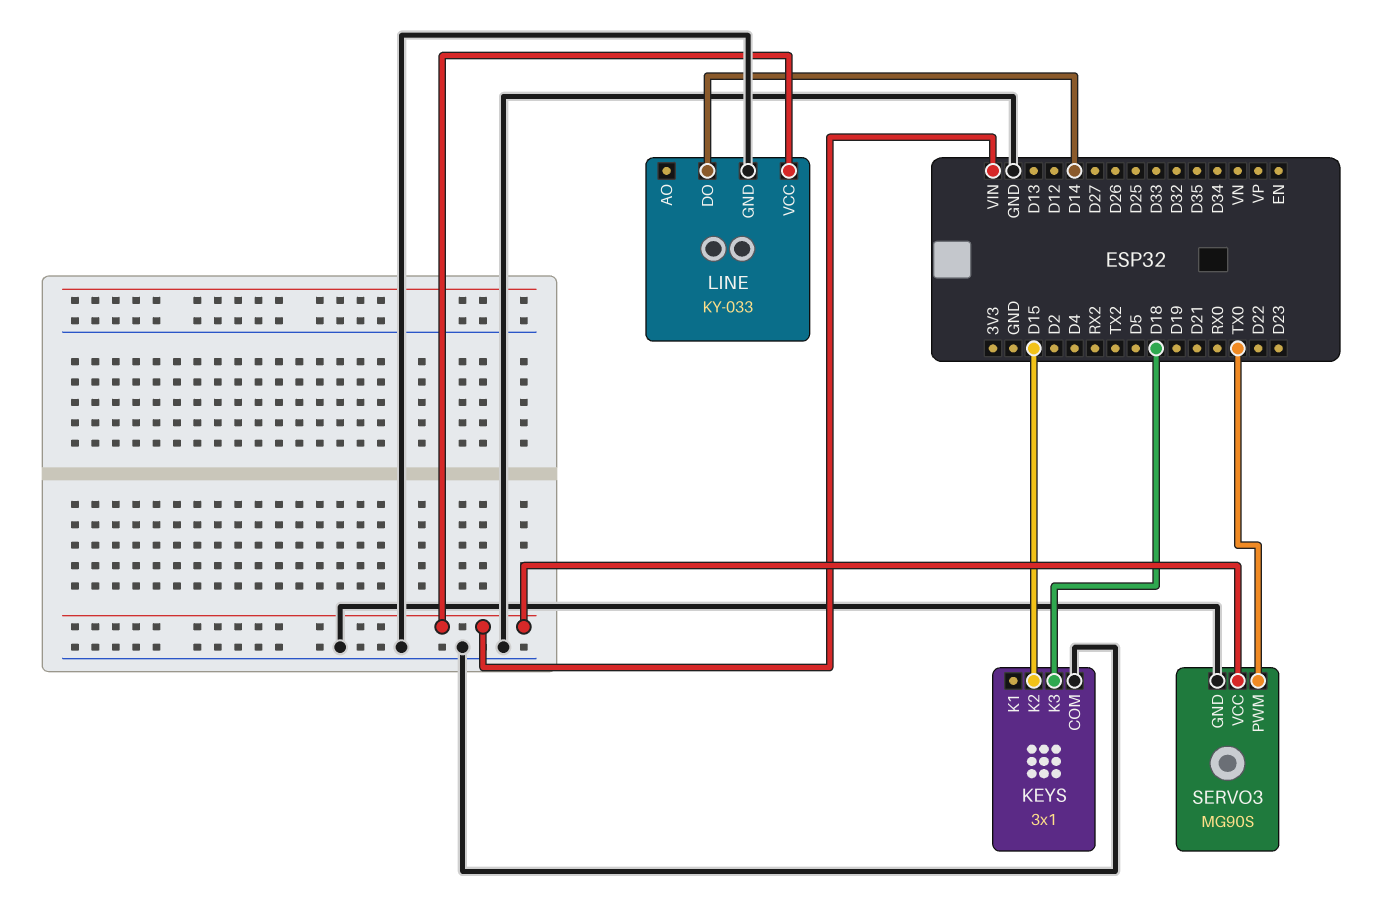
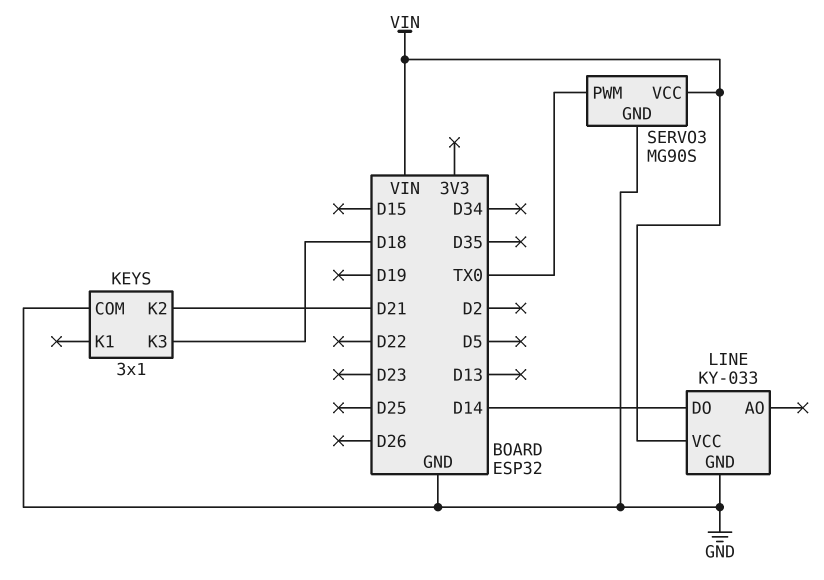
KEYS pin K2: D15 -> D21

